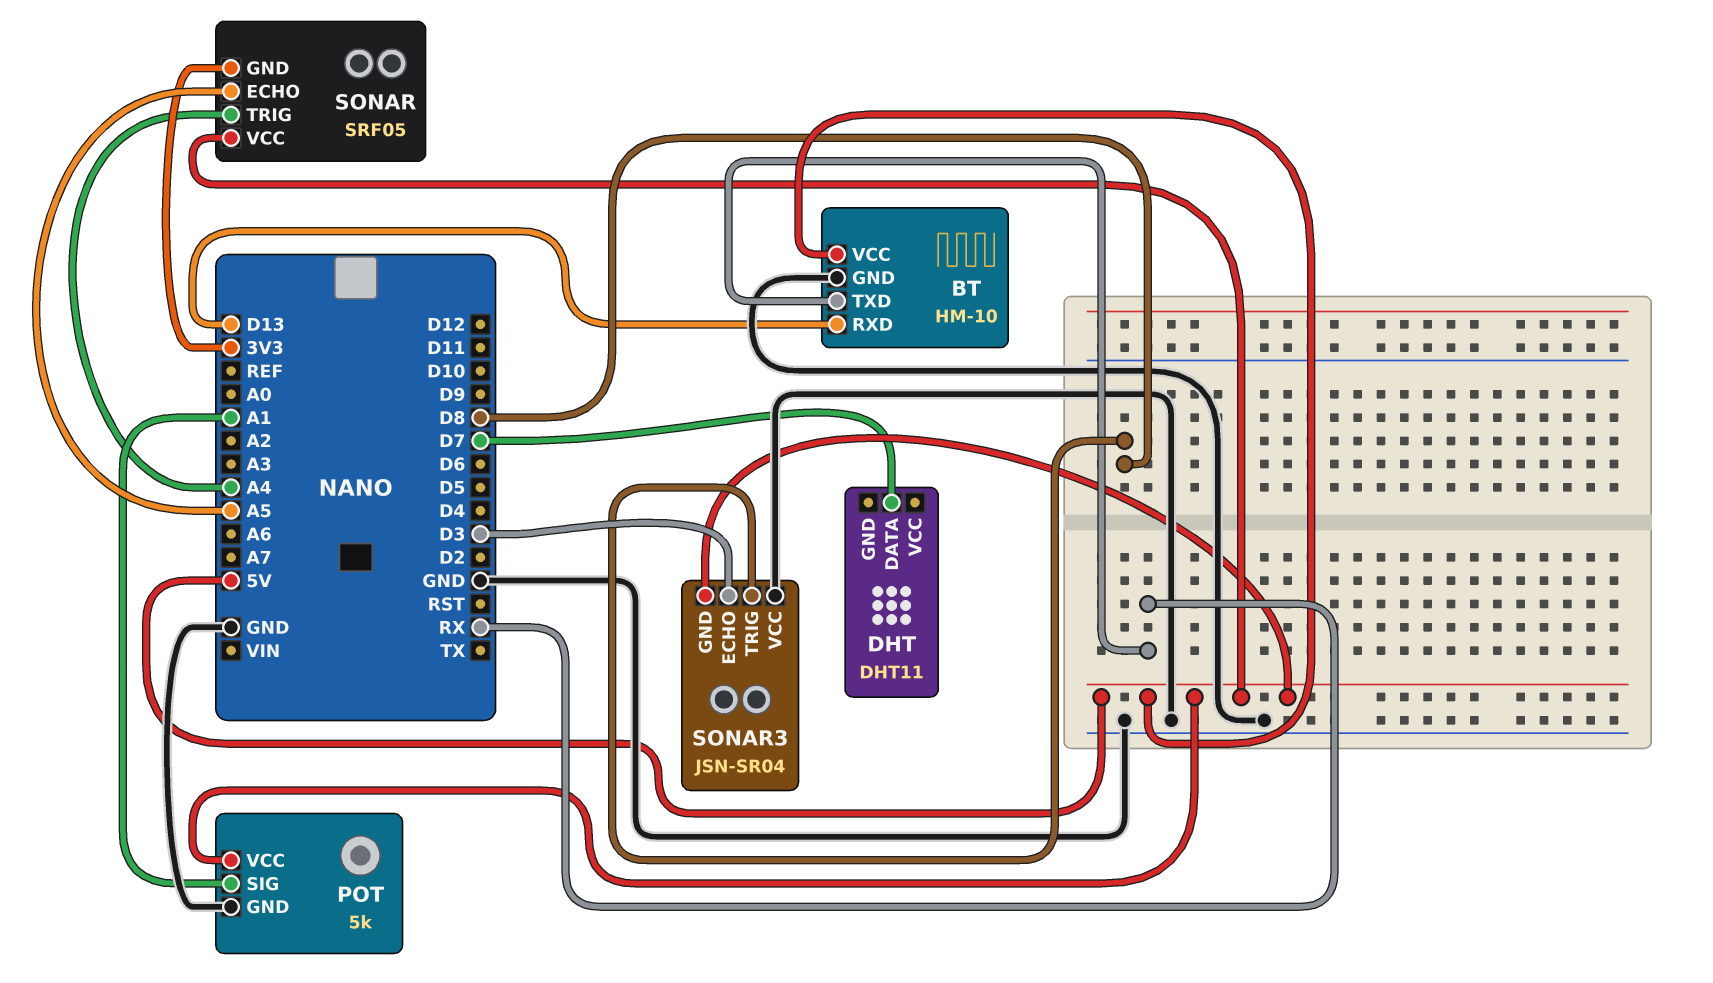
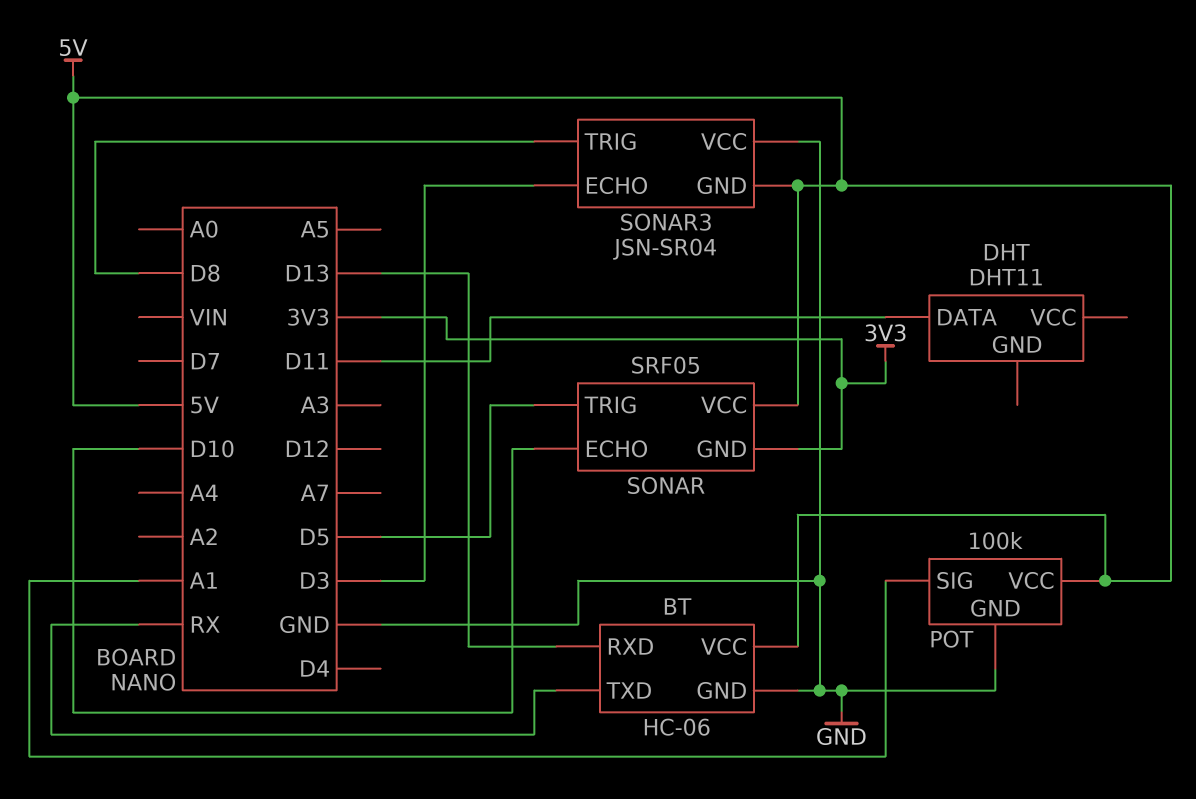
BT: HM-10 -> HC-06
DHT pin DATA: D7 -> D11
POT: 5k -> 100k
SONAR pin ECHO: A5 -> D10
SONAR pin TRIG: A4 -> D5

